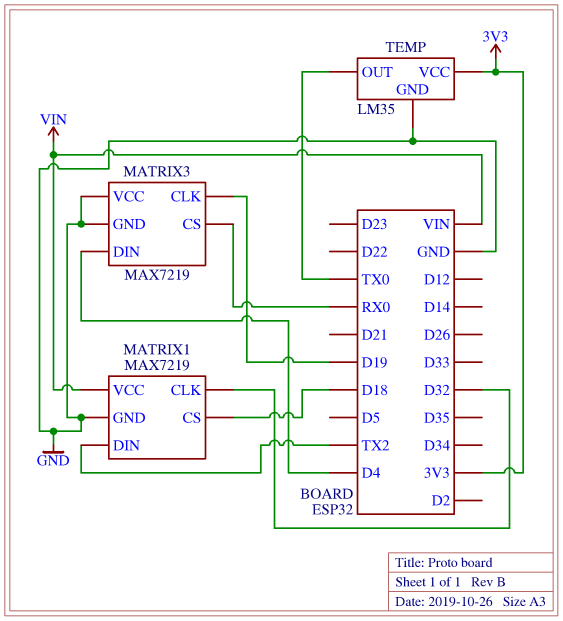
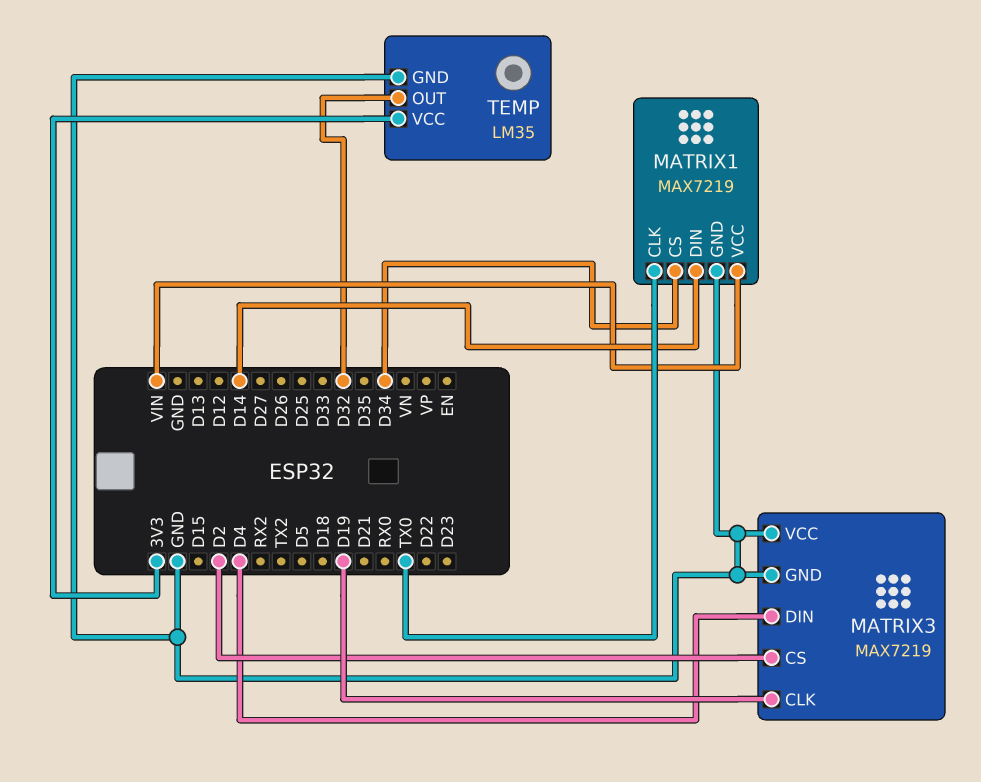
MATRIX1 pin CLK: D32 -> TX0
MATRIX1 pin CS: D18 -> D34
MATRIX1 pin DIN: TX2 -> D14
MATRIX3 pin CS: RX0 -> D2
TEMP pin OUT: TX0 -> D32

